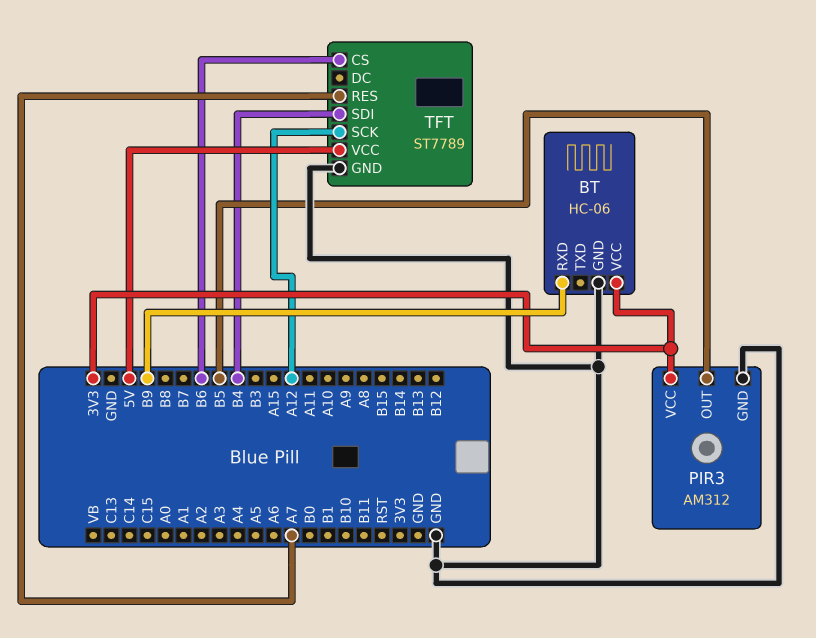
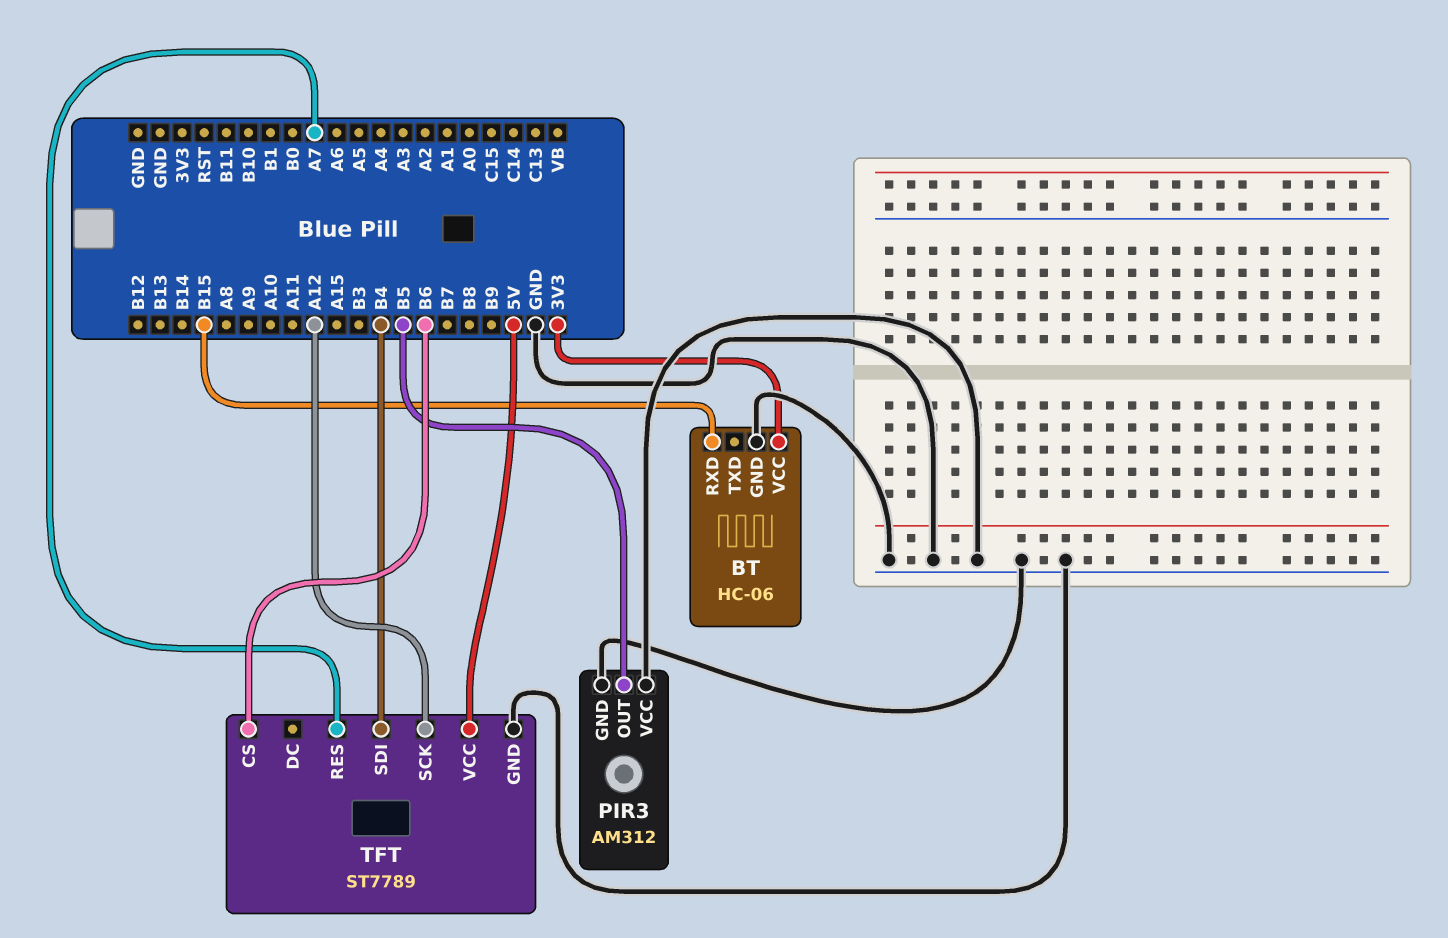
BT pin RXD: B9 -> B15
PIR3 pin VCC: 3V3 -> GND

